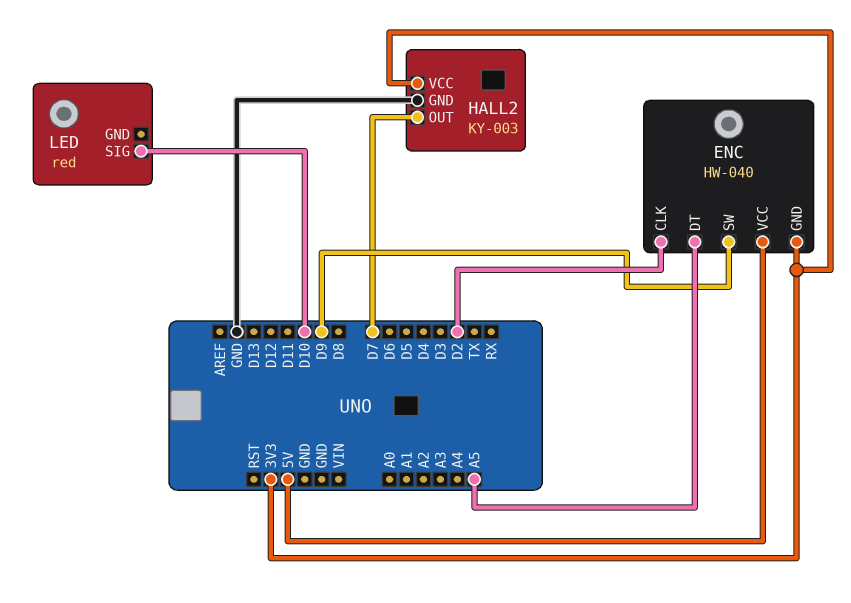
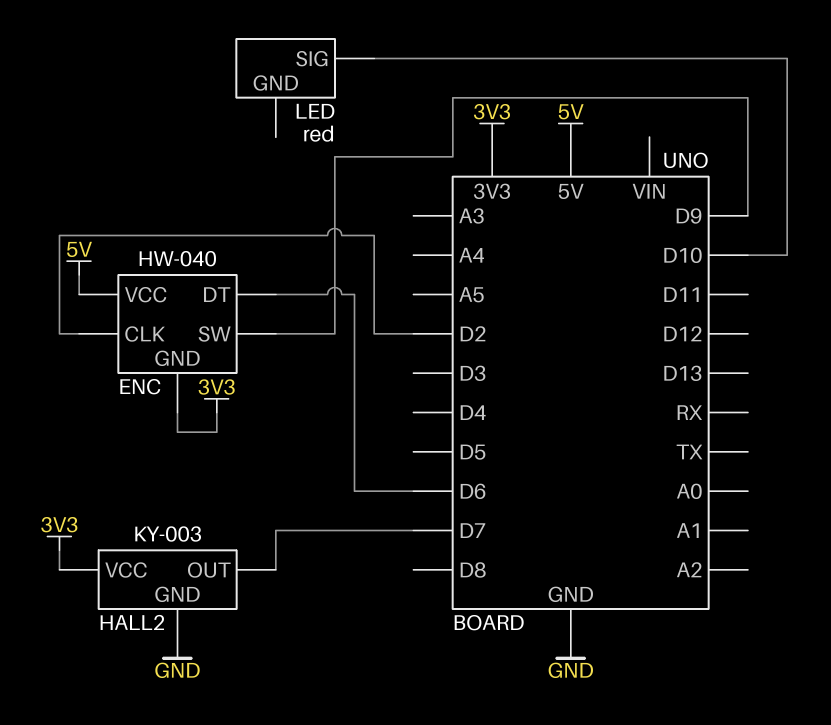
ENC pin DT: A5 -> D6

